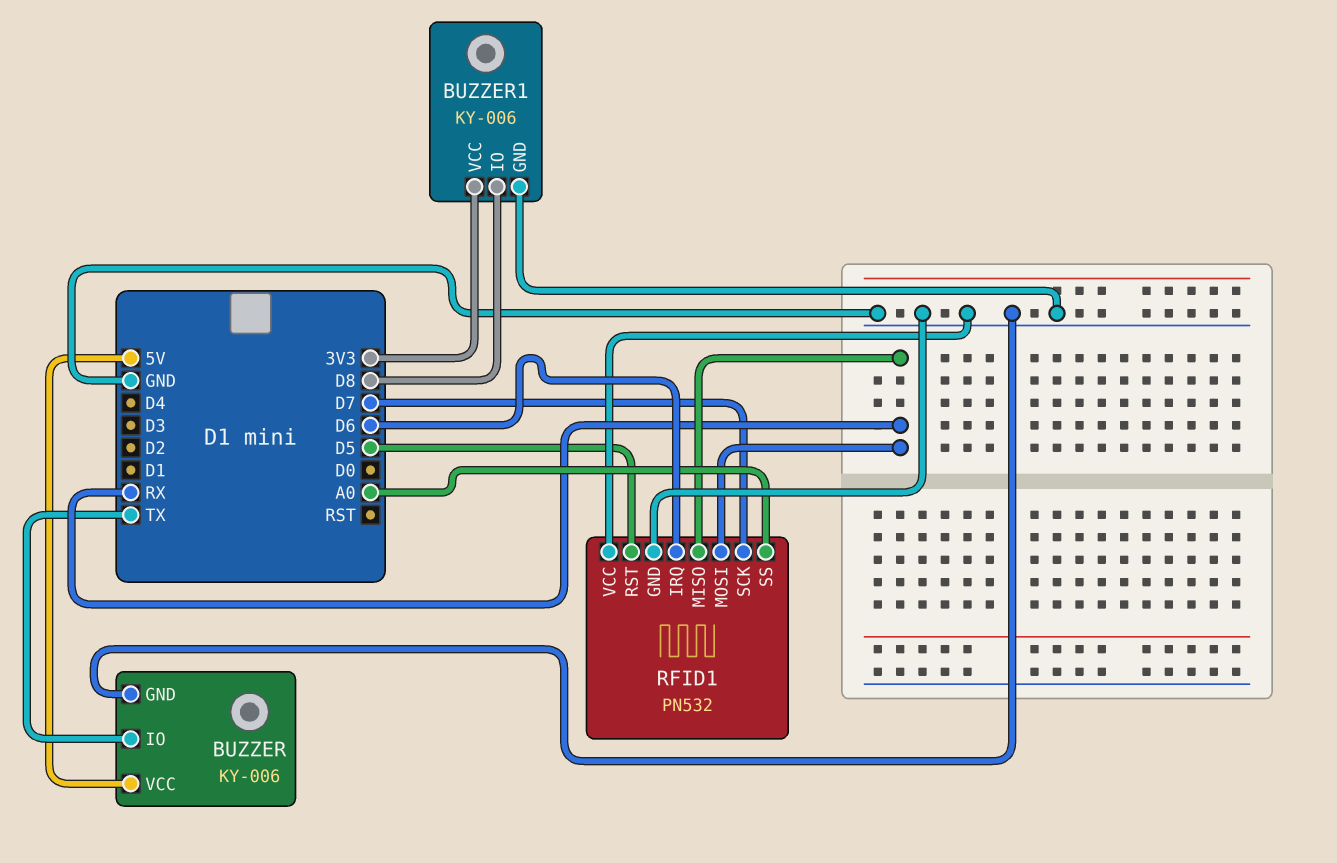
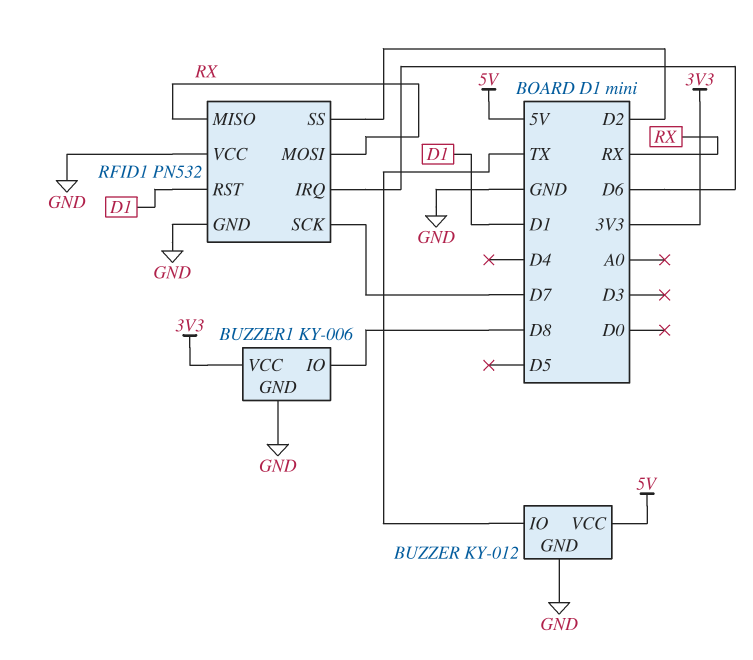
BUZZER: KY-006 -> KY-012
RFID1 pin RST: D5 -> D1
RFID1 pin SS: A0 -> D2

